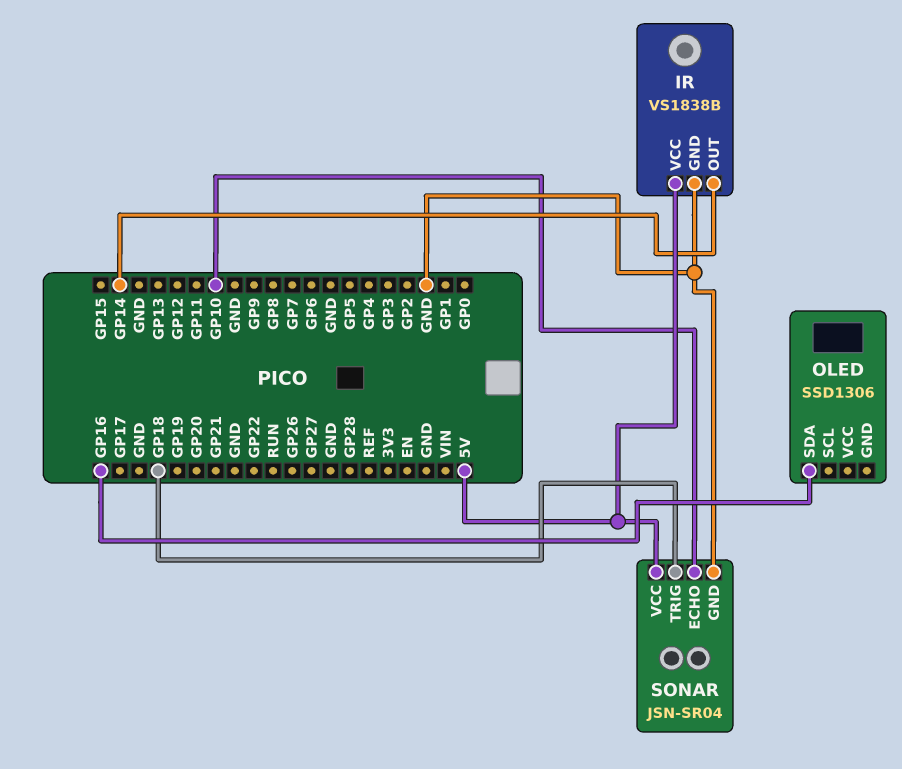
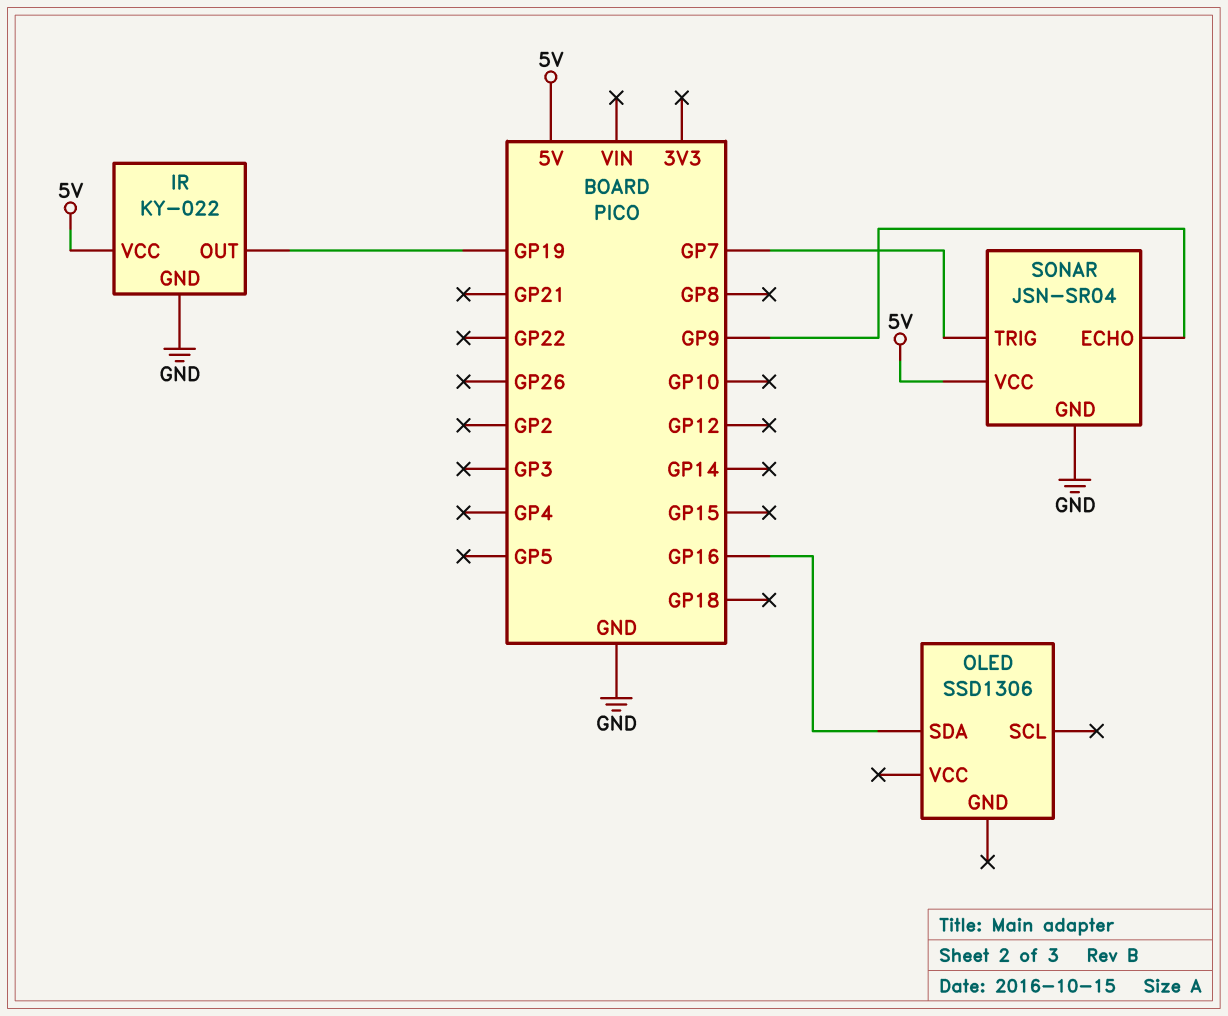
IR: VS1838B -> KY-022
IR pin OUT: GP14 -> GP19
SONAR pin ECHO: GP10 -> GP9
SONAR pin TRIG: GP18 -> GP7

